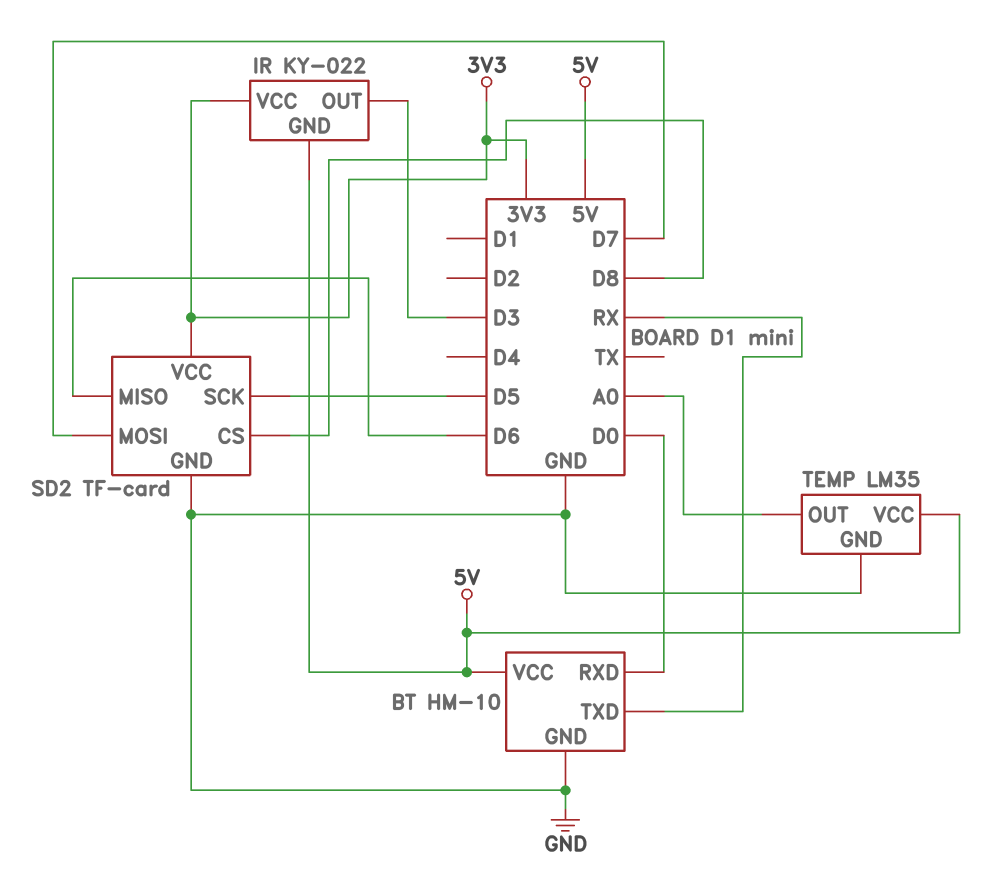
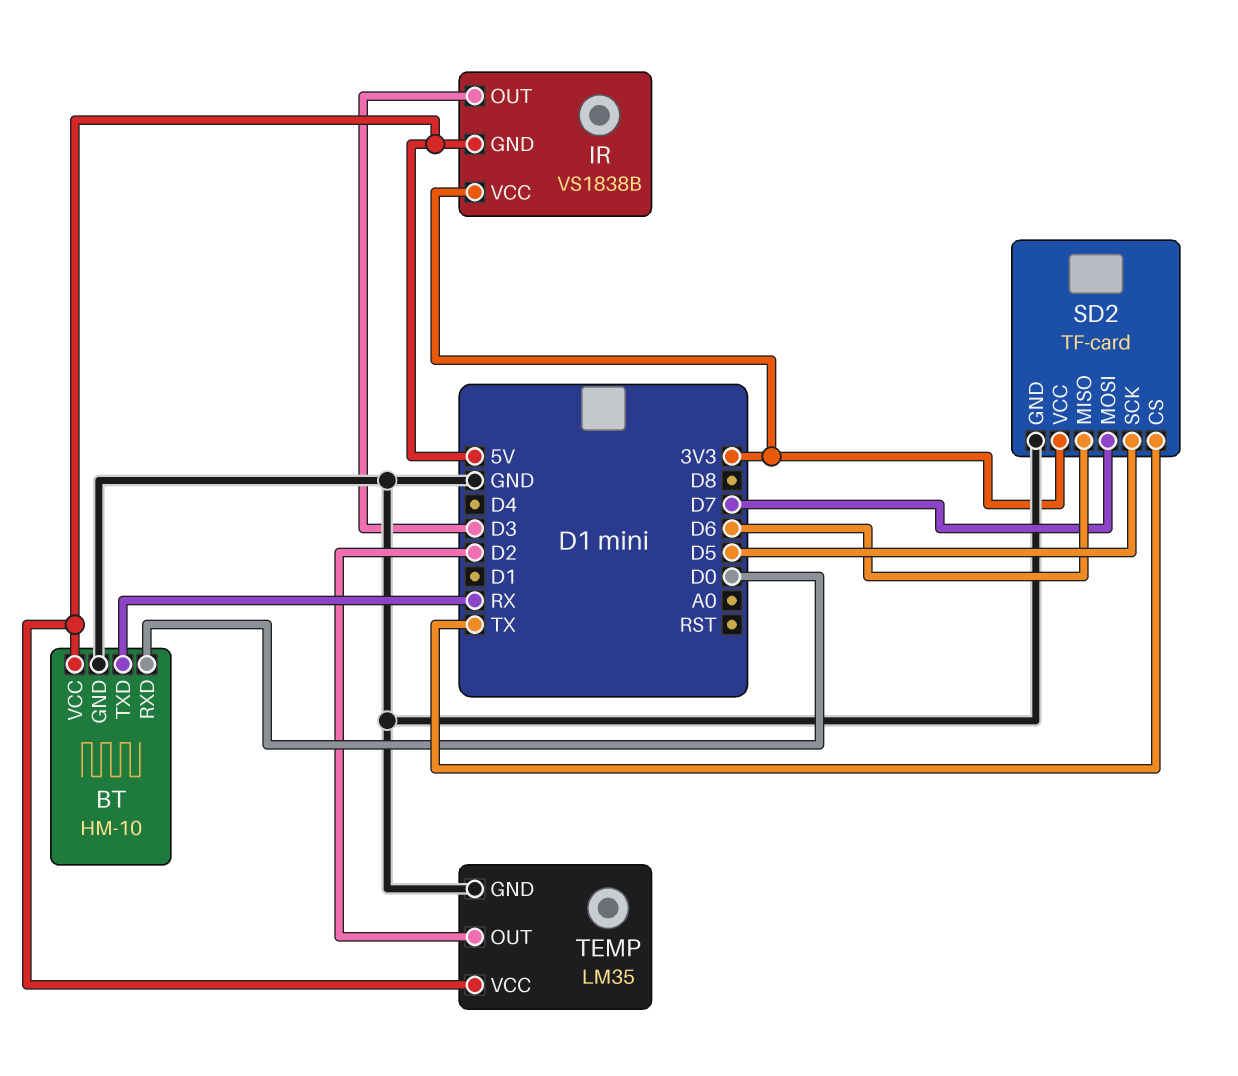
IR: KY-022 -> VS1838B
SD2 pin CS: D8 -> TX
TEMP pin OUT: A0 -> D2

